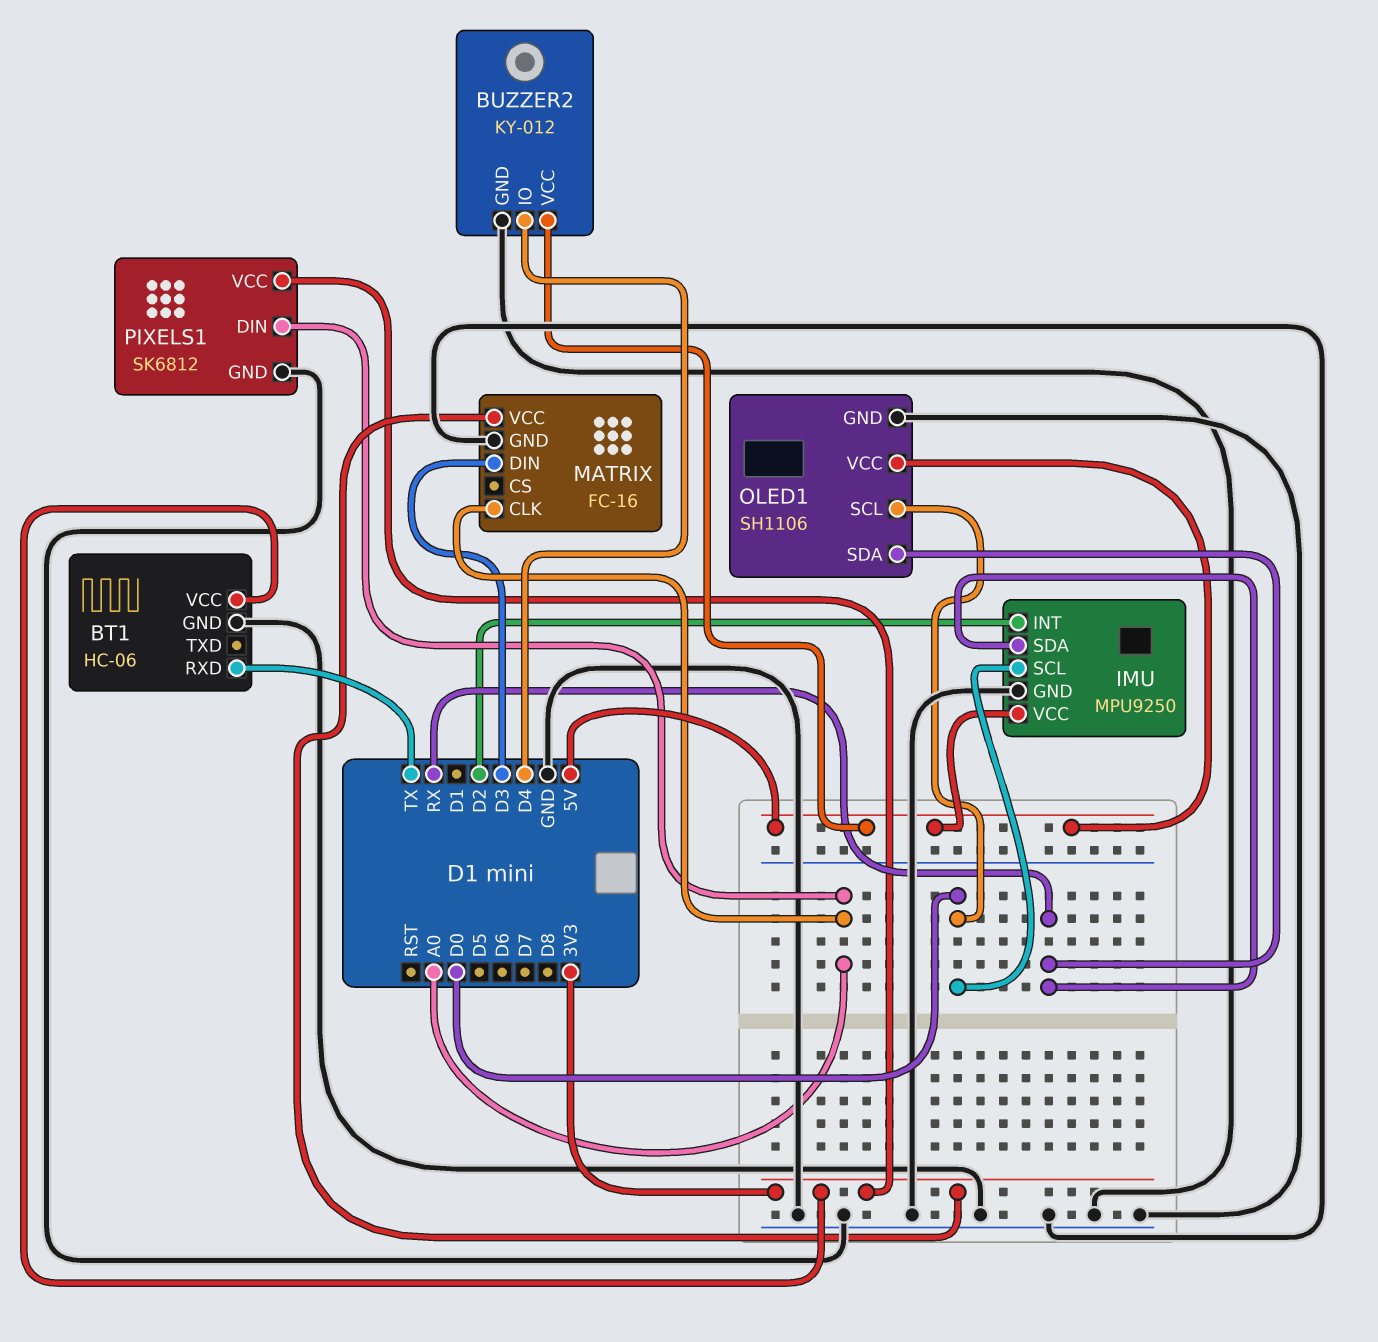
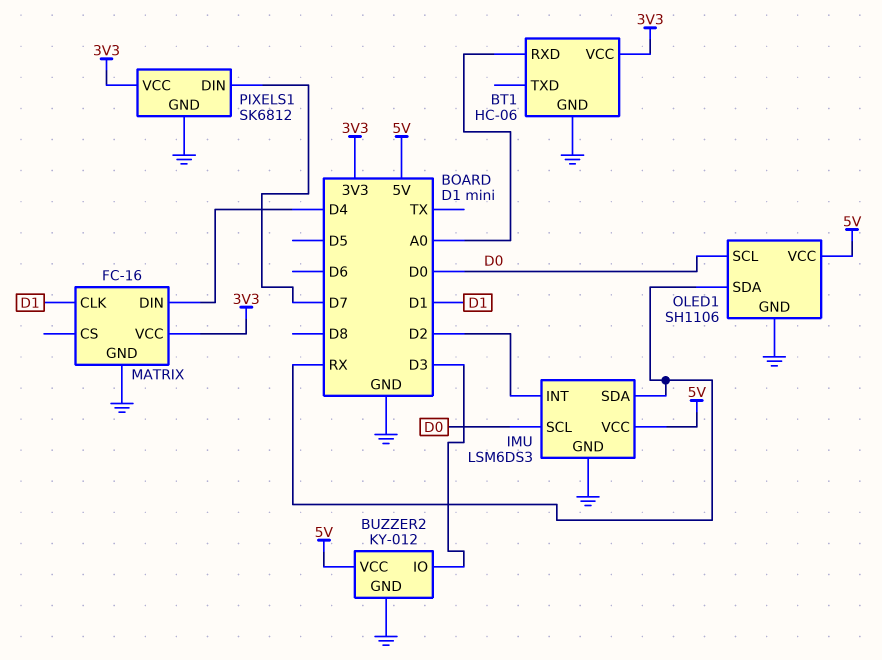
BT1 pin RXD: TX -> A0
BUZZER2 pin IO: D4 -> D3
IMU: MPU9250 -> LSM6DS3
MATRIX pin CLK: A0 -> D1
MATRIX pin DIN: D3 -> D4
PIXELS1 pin DIN: A0 -> D7

